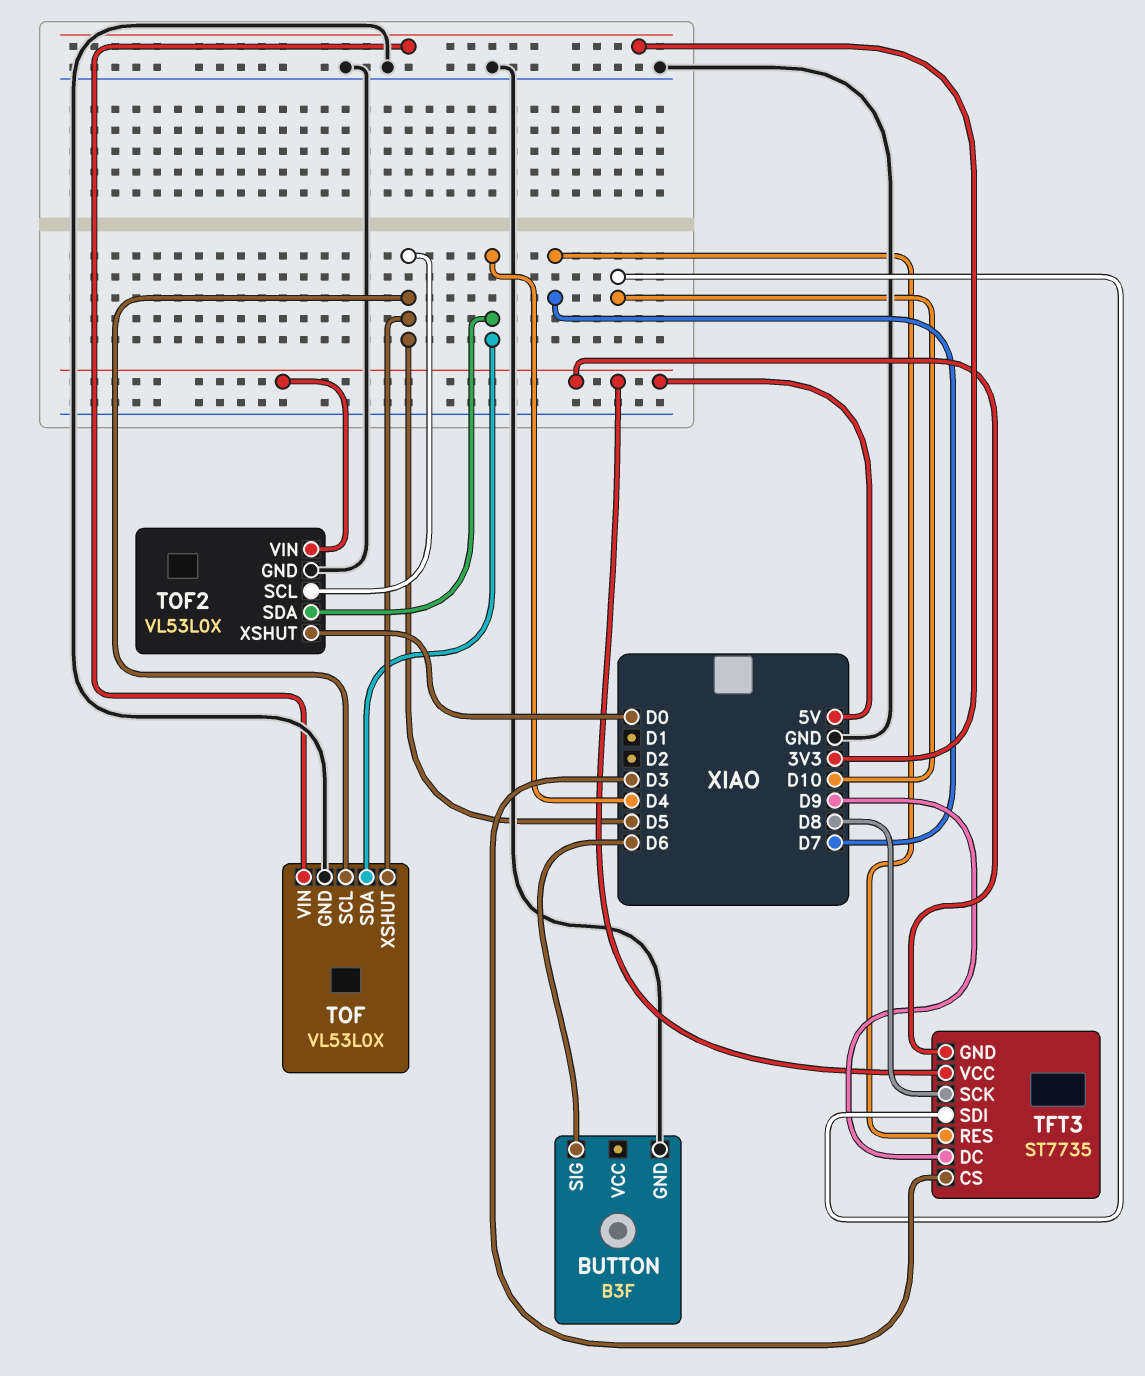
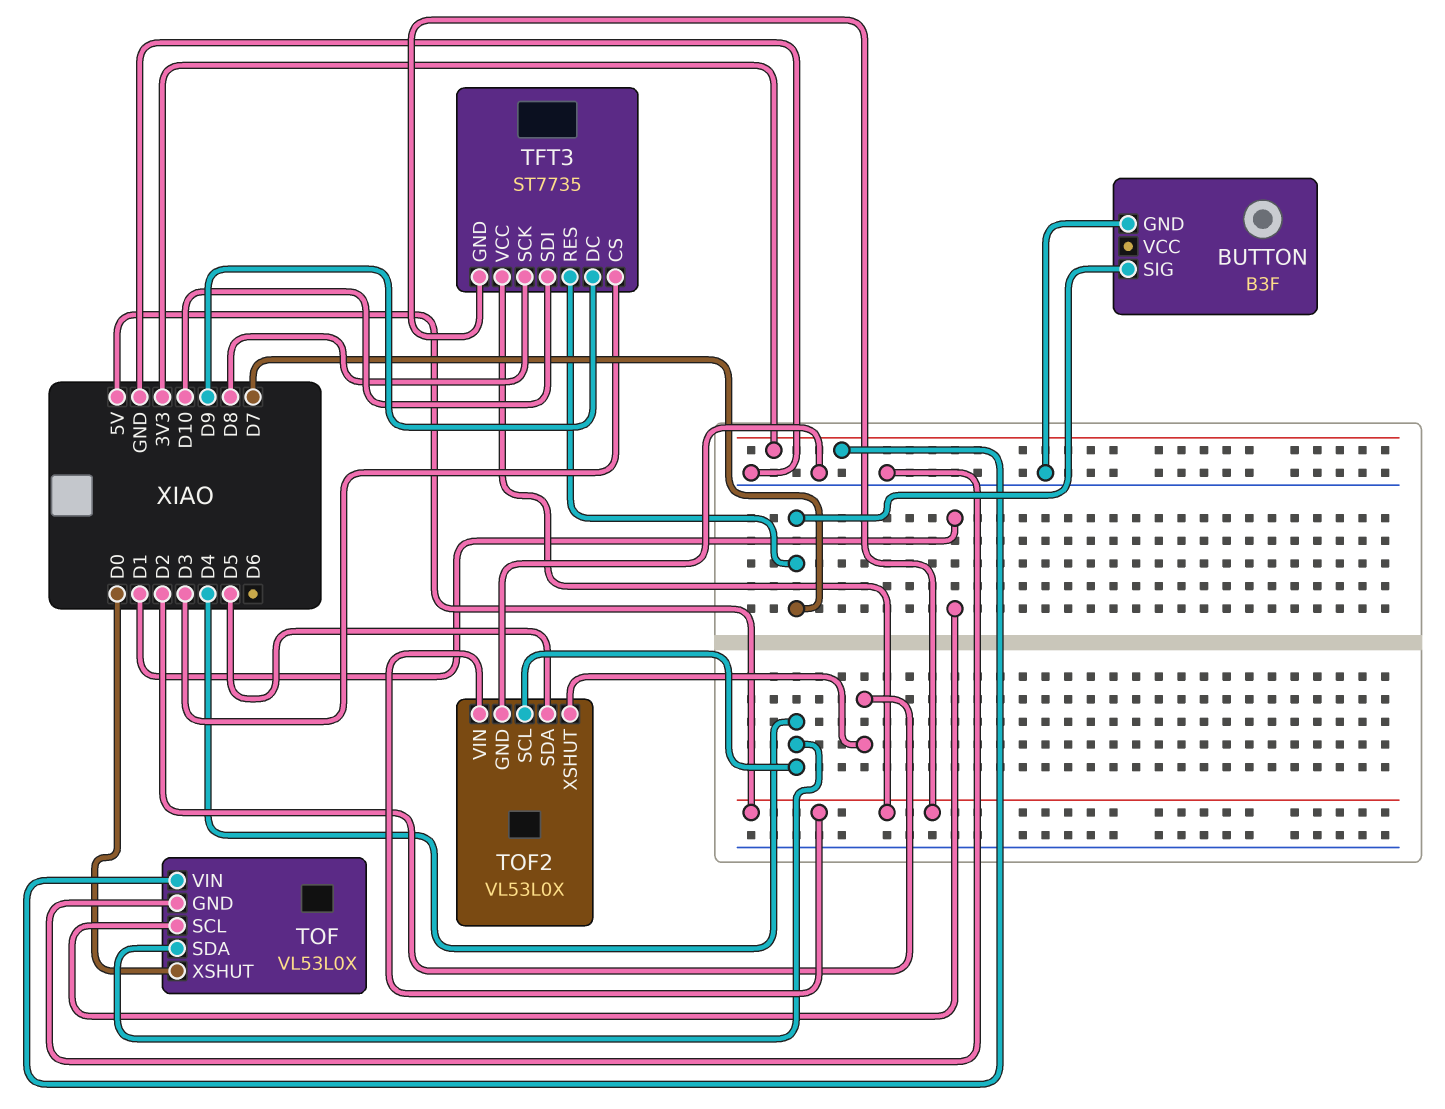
BUTTON pin SIG: D6 -> D7
TOF pin SCL: D5 -> D1
TOF pin XSHUT: D5 -> D0
TOF2 pin SCL: D5 -> D4
TOF2 pin SDA: D4 -> D5
TOF2 pin XSHUT: D0 -> D2

